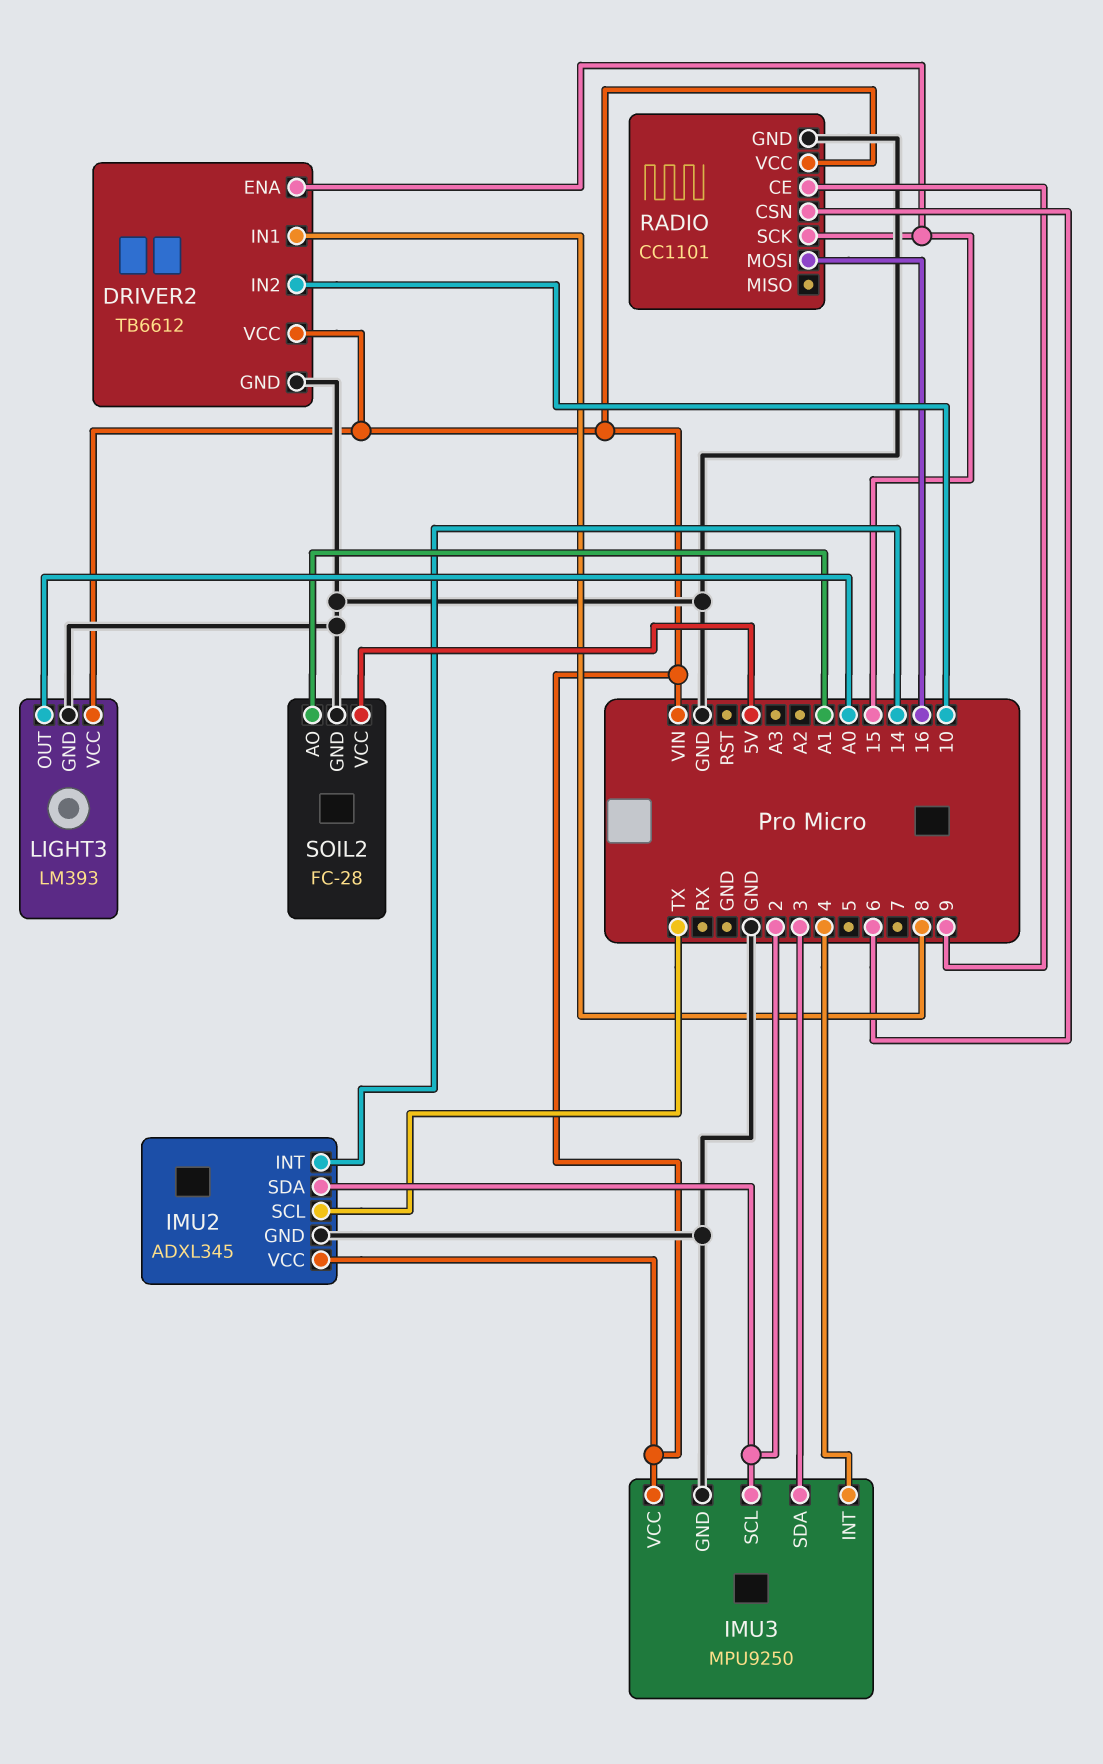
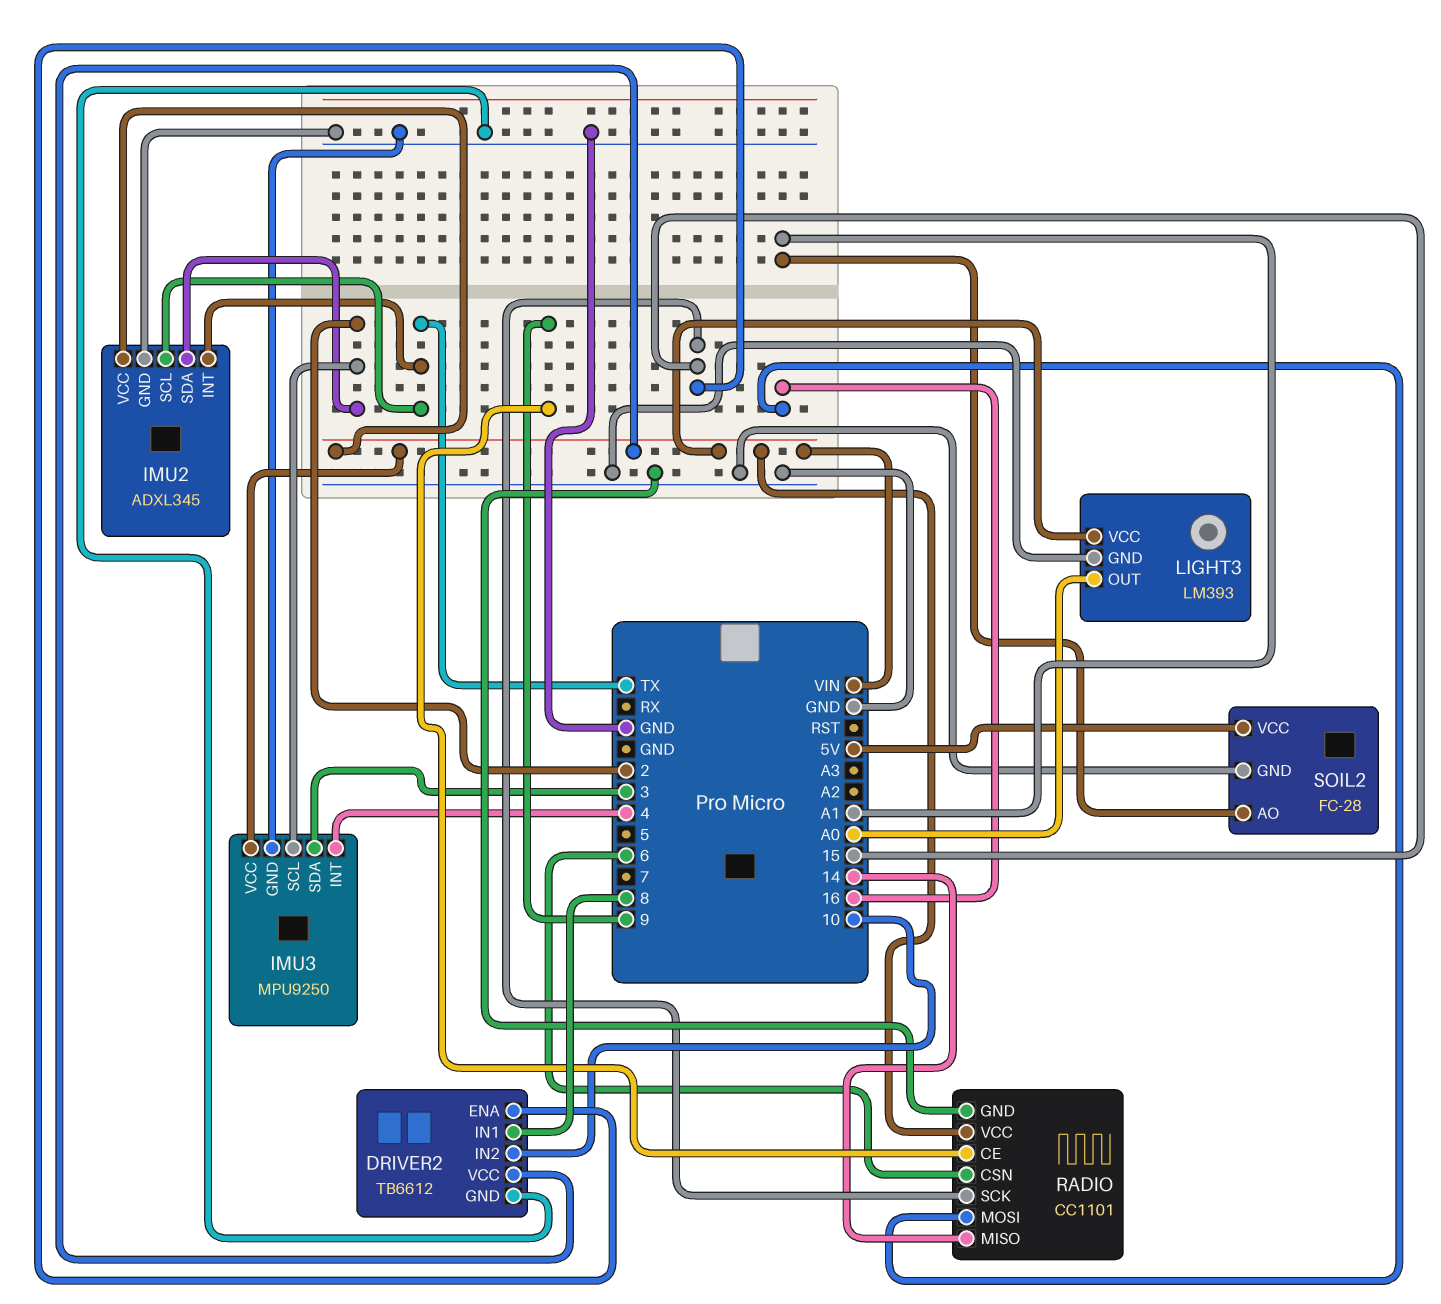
IMU2 pin INT: 14 -> TX
RADIO pin MISO: none -> 14

